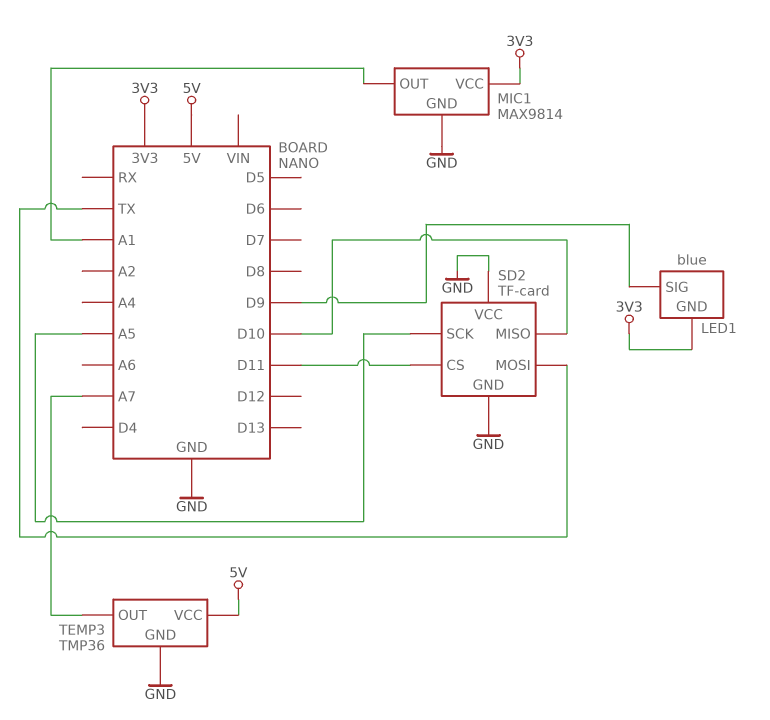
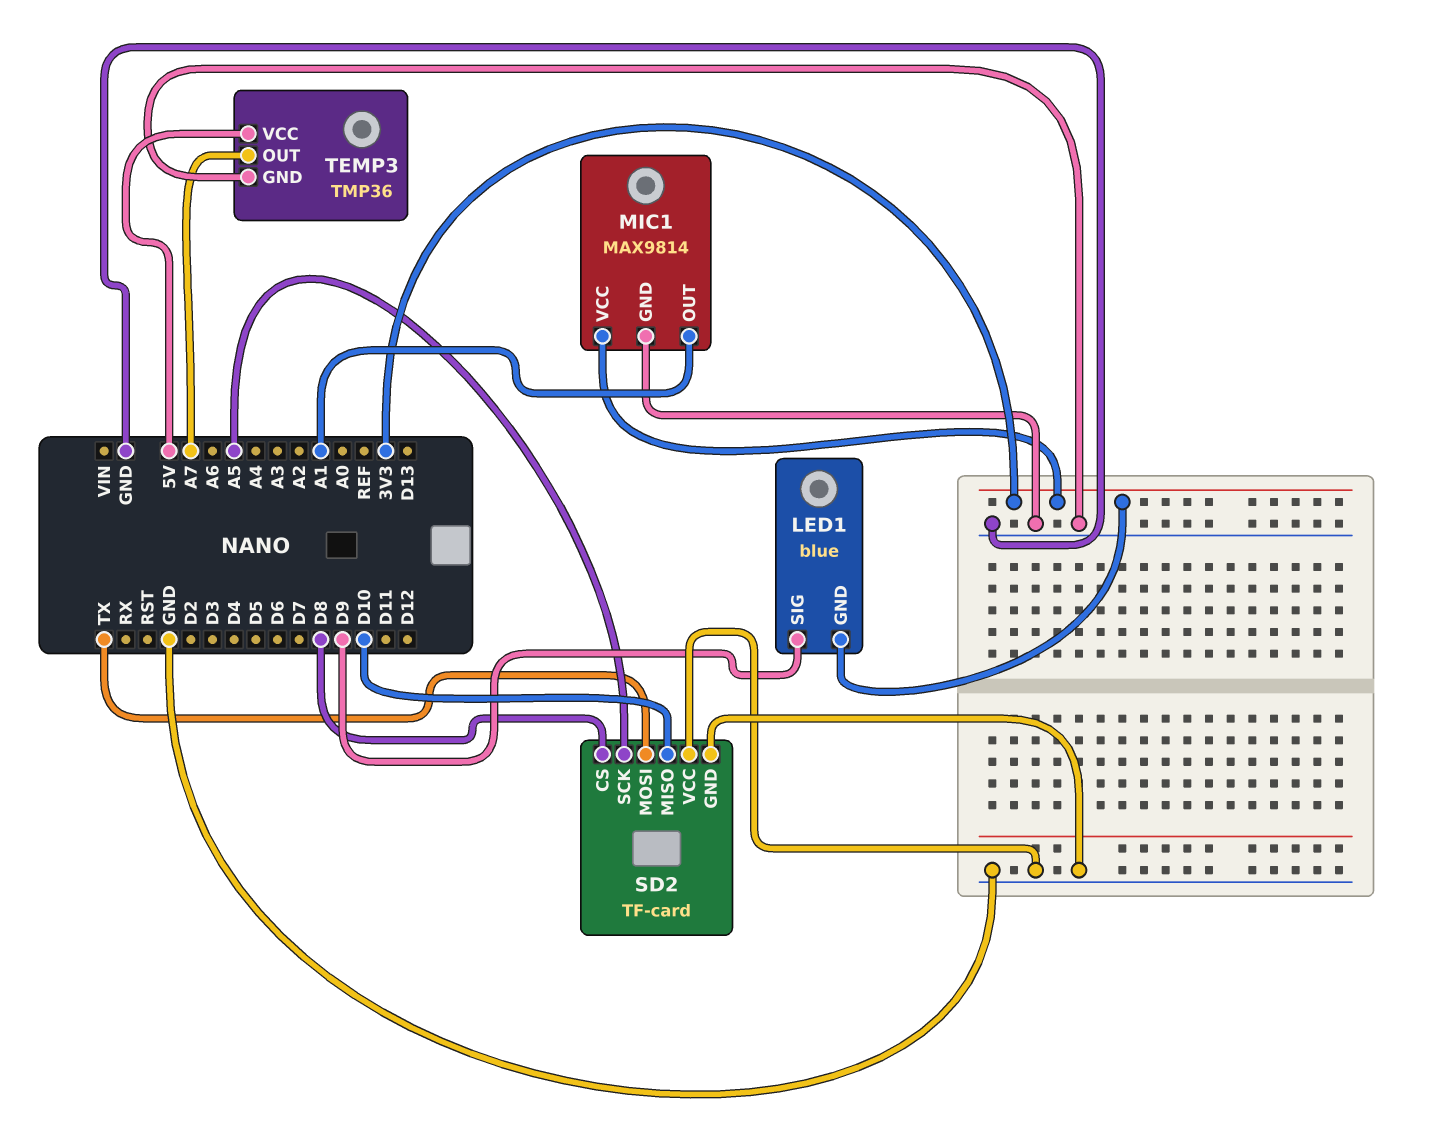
SD2 pin CS: D11 -> D8

